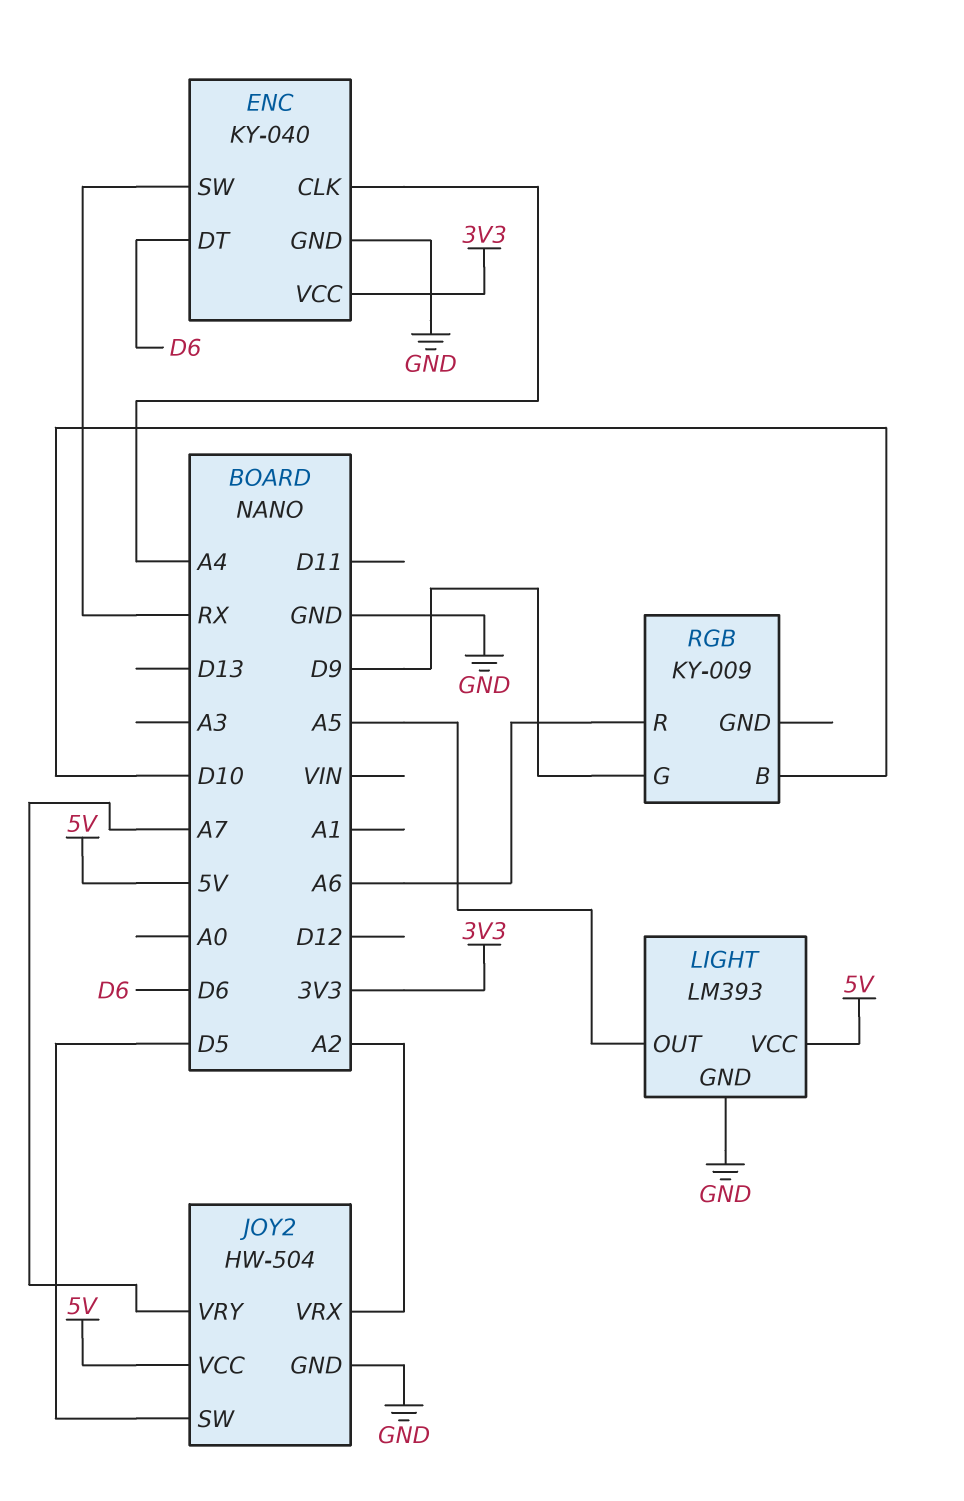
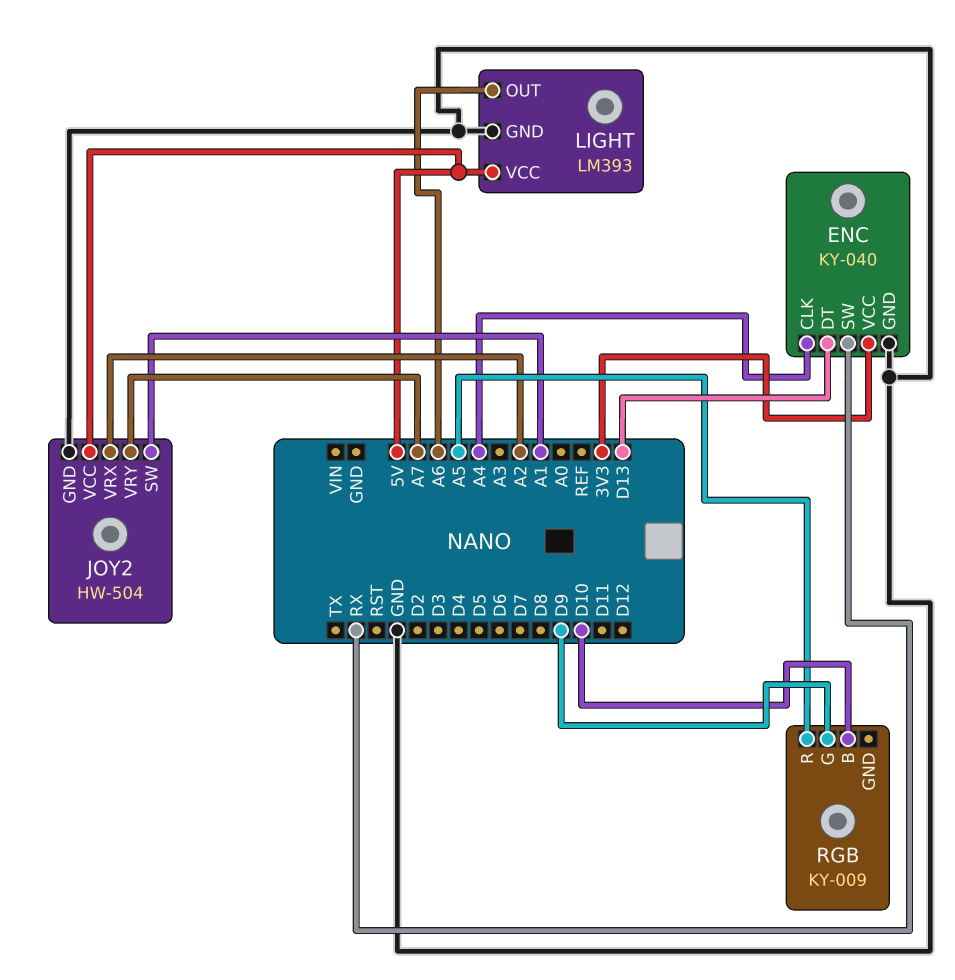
ENC pin DT: D6 -> D13
JOY2 pin SW: D5 -> A1
LIGHT pin OUT: A5 -> A6
RGB pin R: A6 -> A5

